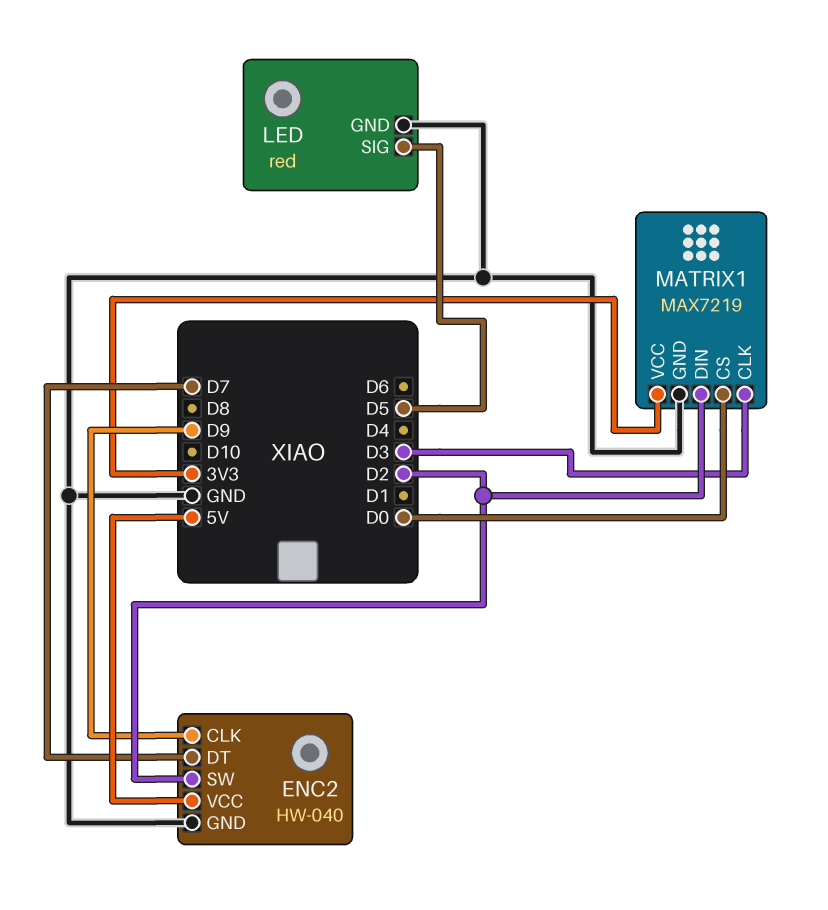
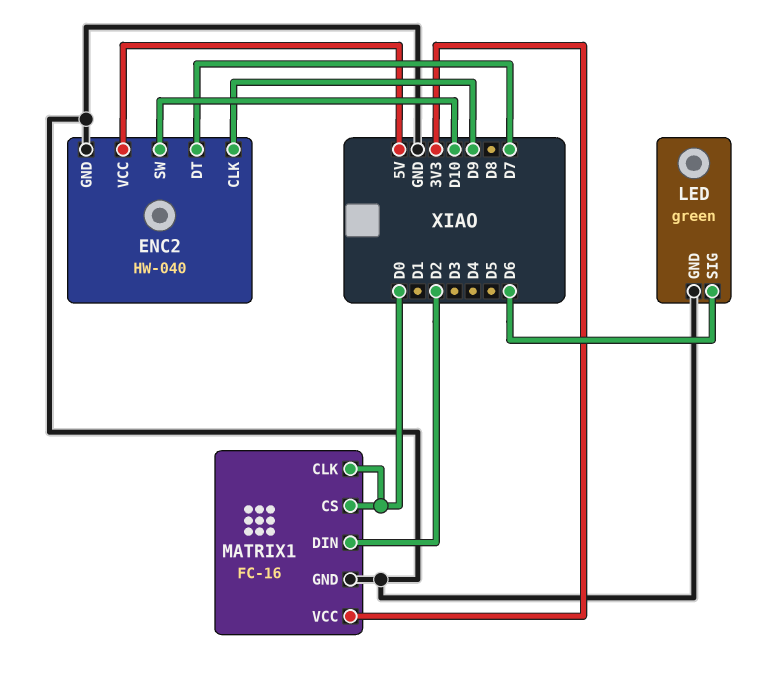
ENC2 pin SW: D2 -> D10
LED: red -> green
LED pin SIG: D5 -> D6
MATRIX1: MAX7219 -> FC-16
MATRIX1 pin CLK: D3 -> D0

